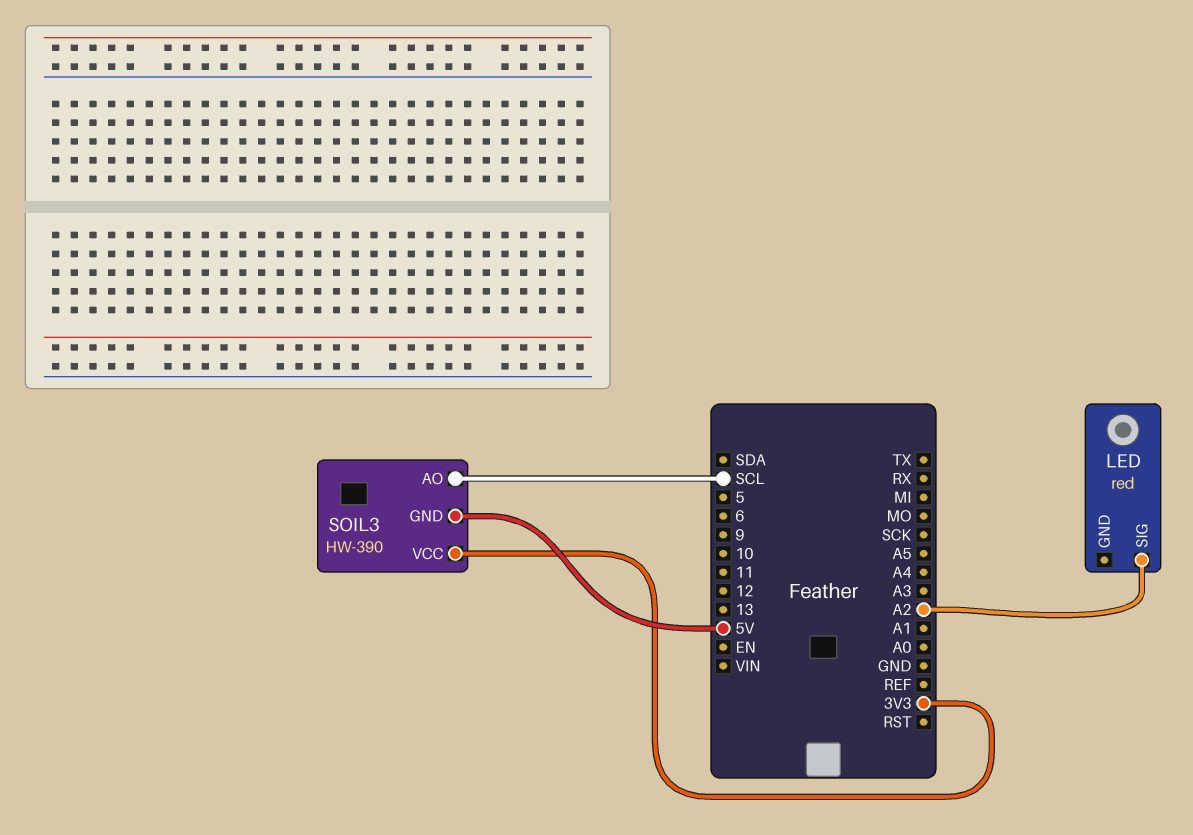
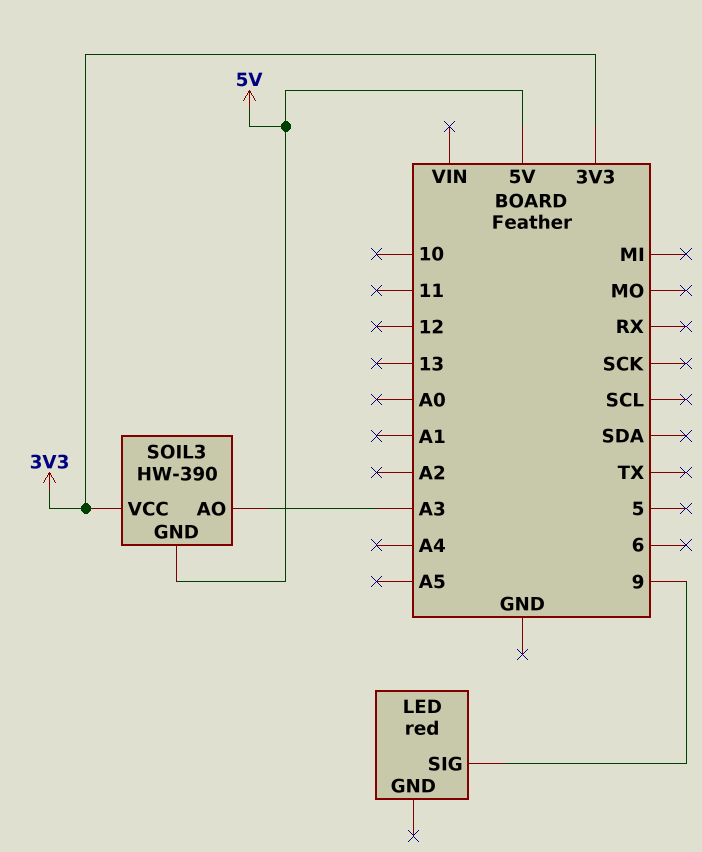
LED pin SIG: A2 -> 9
SOIL3 pin AO: SCL -> A3

